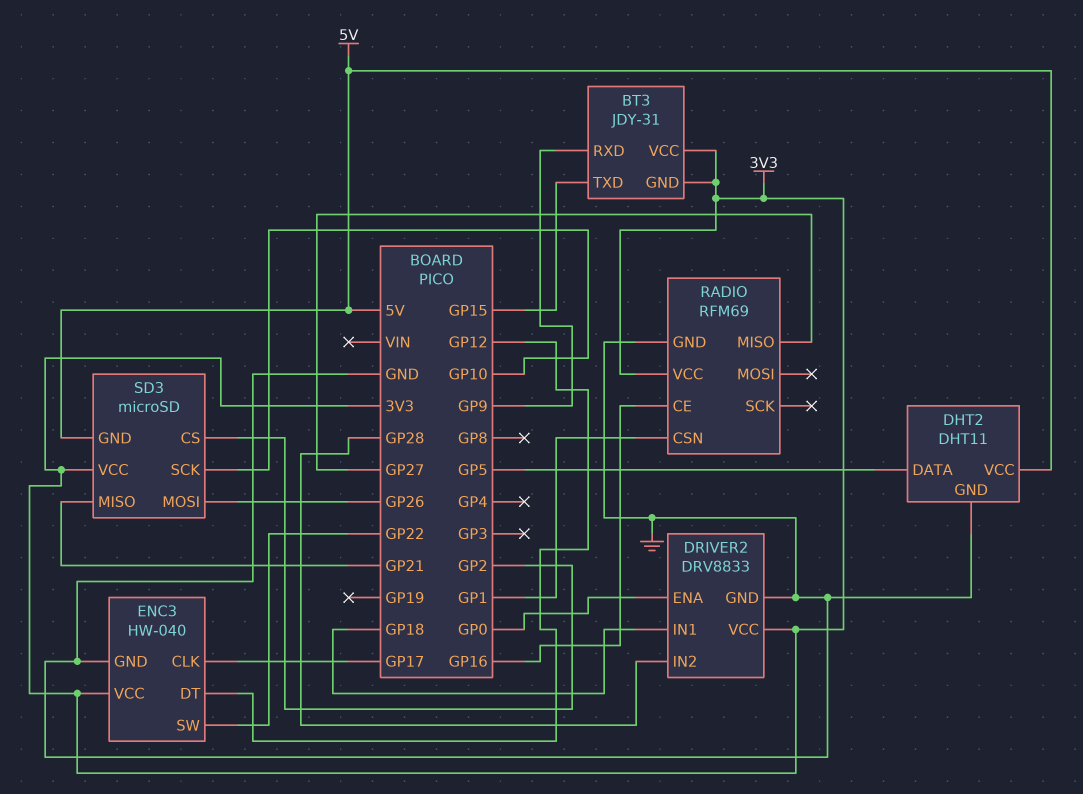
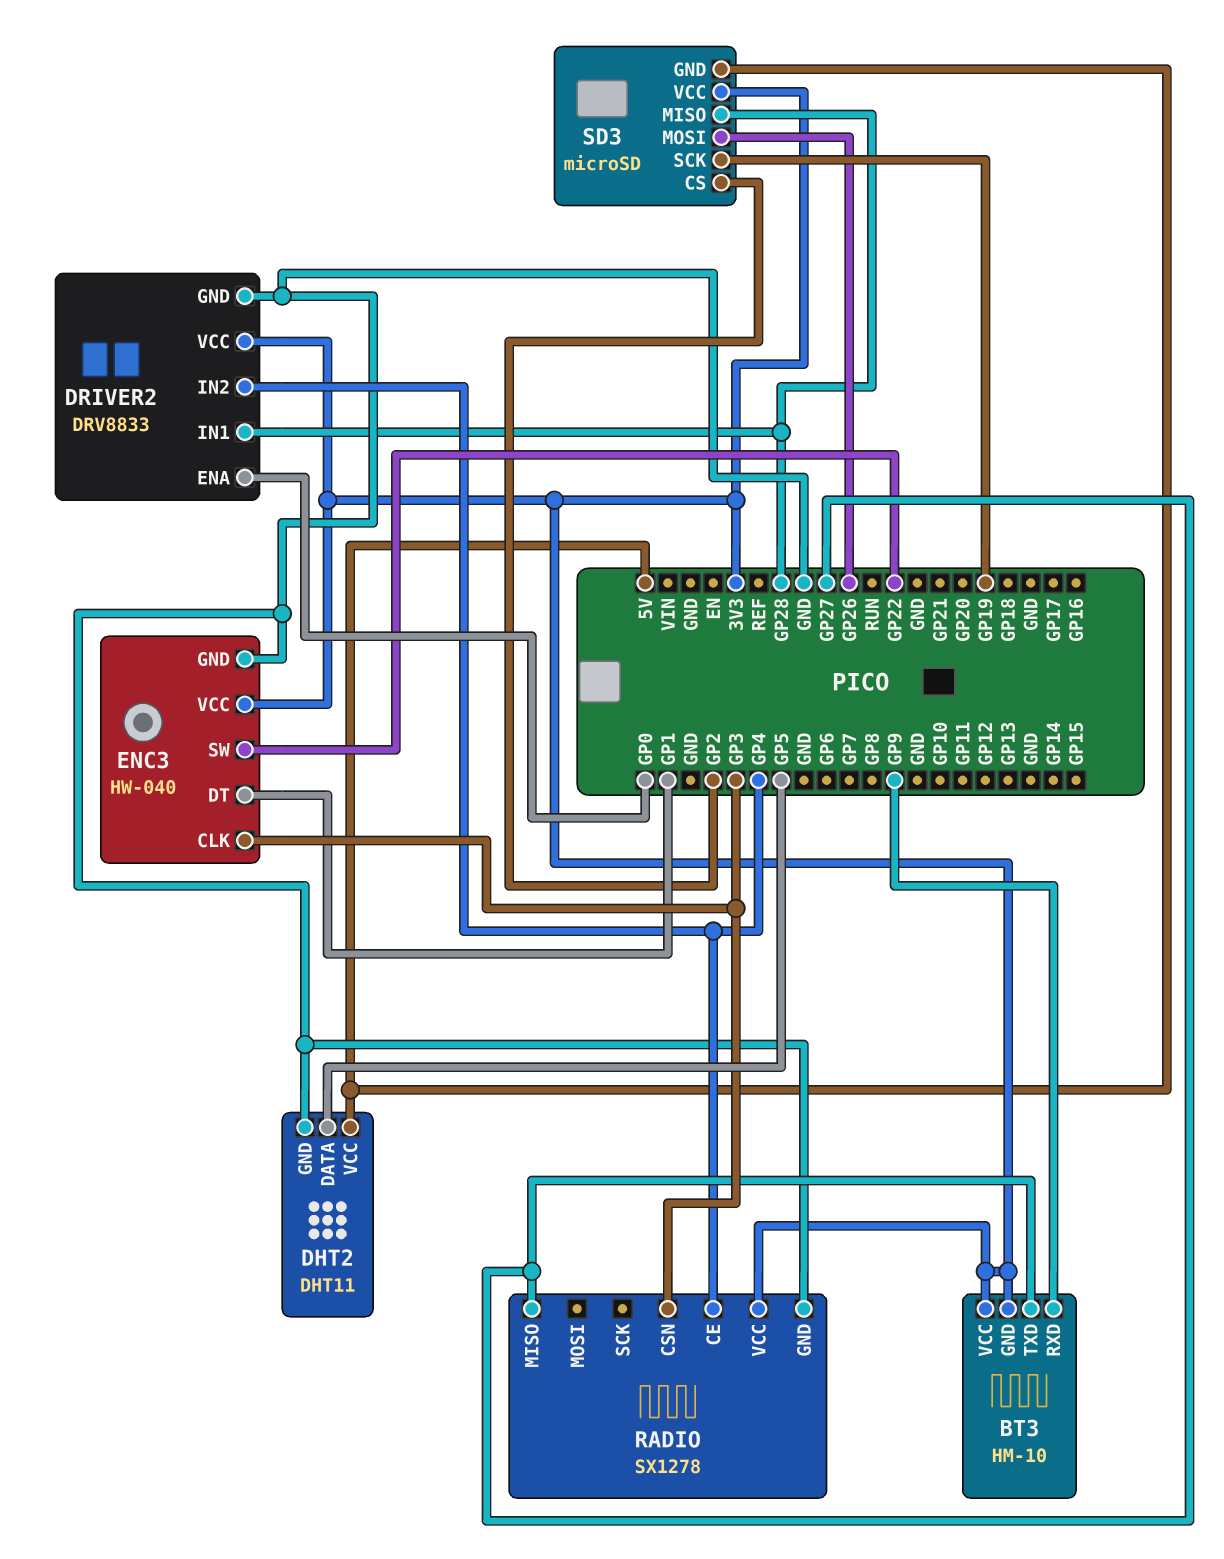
BT3: JDY-31 -> HM-10
BT3 pin TXD: GP15 -> GP27
DRIVER2 pin IN1: GP18 -> GP28
DRIVER2 pin IN2: GP28 -> GP4
ENC3 pin CLK: GP17 -> GP3
ENC3 pin DT: GP12 -> GP1
RADIO: RFM69 -> SX1278
RADIO pin CE: GP16 -> GP4
RADIO pin CSN: GP1 -> GP3
SD3 pin MISO: GP21 -> GP28
SD3 pin SCK: GP10 -> GP19

